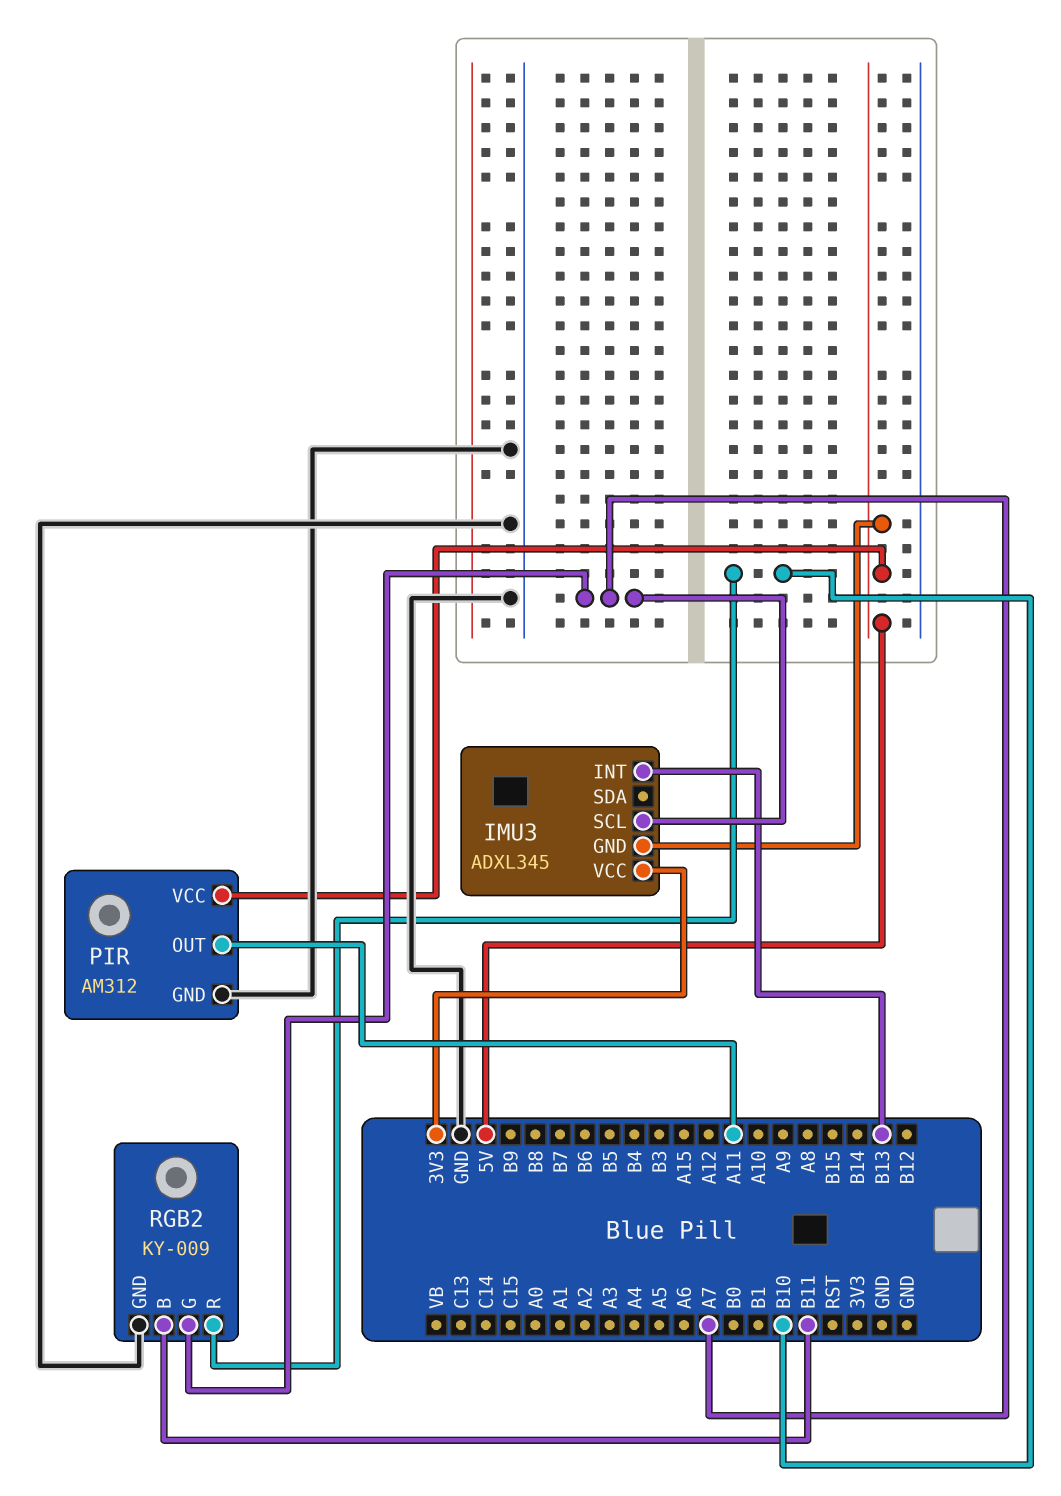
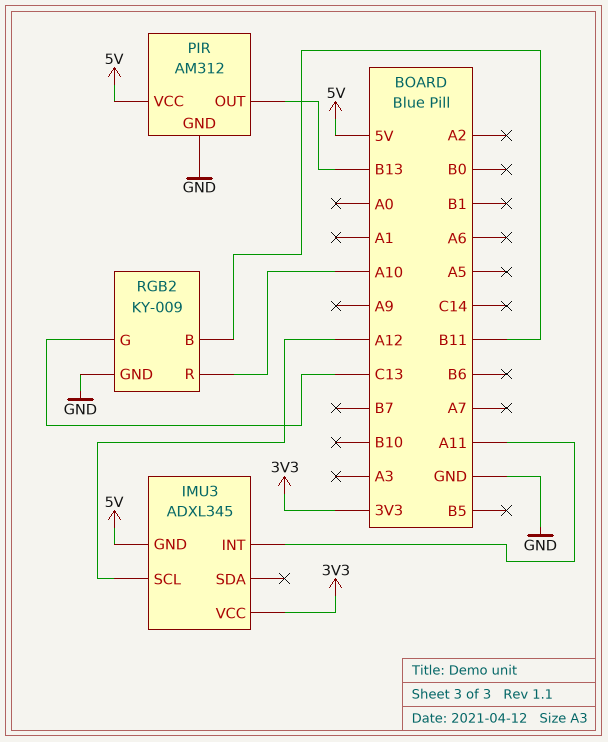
IMU3 pin INT: B13 -> A11
IMU3 pin SCL: A7 -> A12
PIR pin OUT: A11 -> B13
RGB2 pin G: A7 -> C13
RGB2 pin R: B10 -> A10

